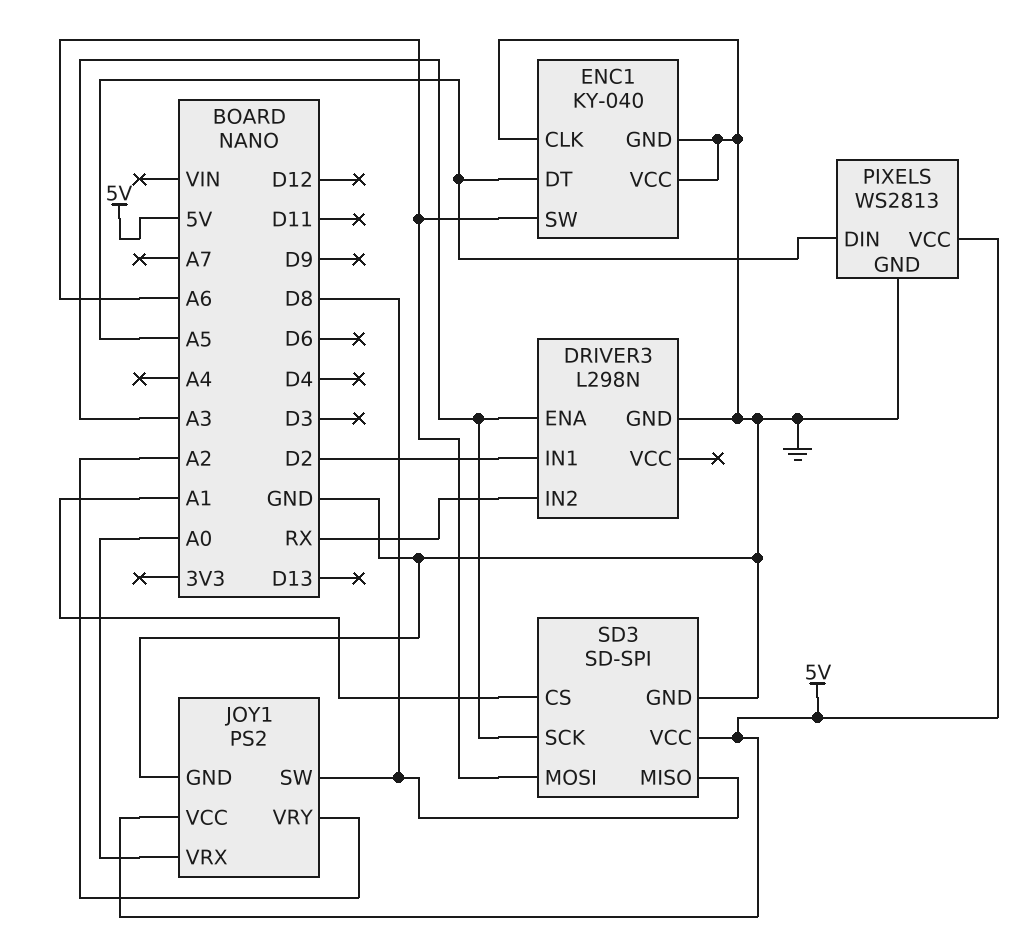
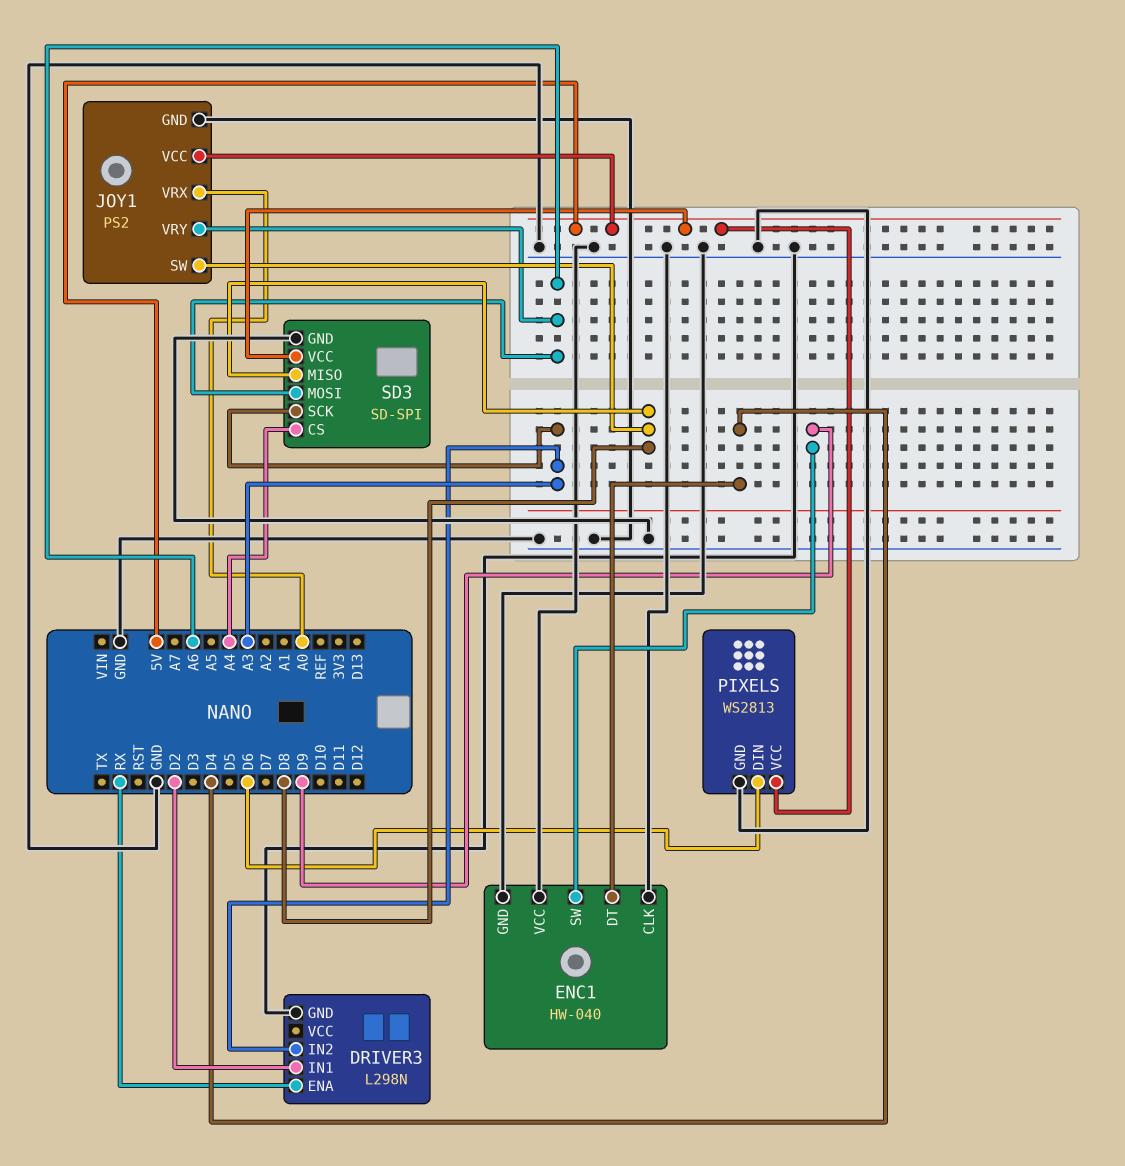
DRIVER3 pin ENA: A3 -> RX
DRIVER3 pin IN2: RX -> A3
ENC1: KY-040 -> HW-040
ENC1 pin DT: A5 -> D4
ENC1 pin SW: A6 -> D9
JOY1 pin VRY: A2 -> A6
PIXELS pin DIN: A5 -> D6
SD3 pin CS: A1 -> A4

